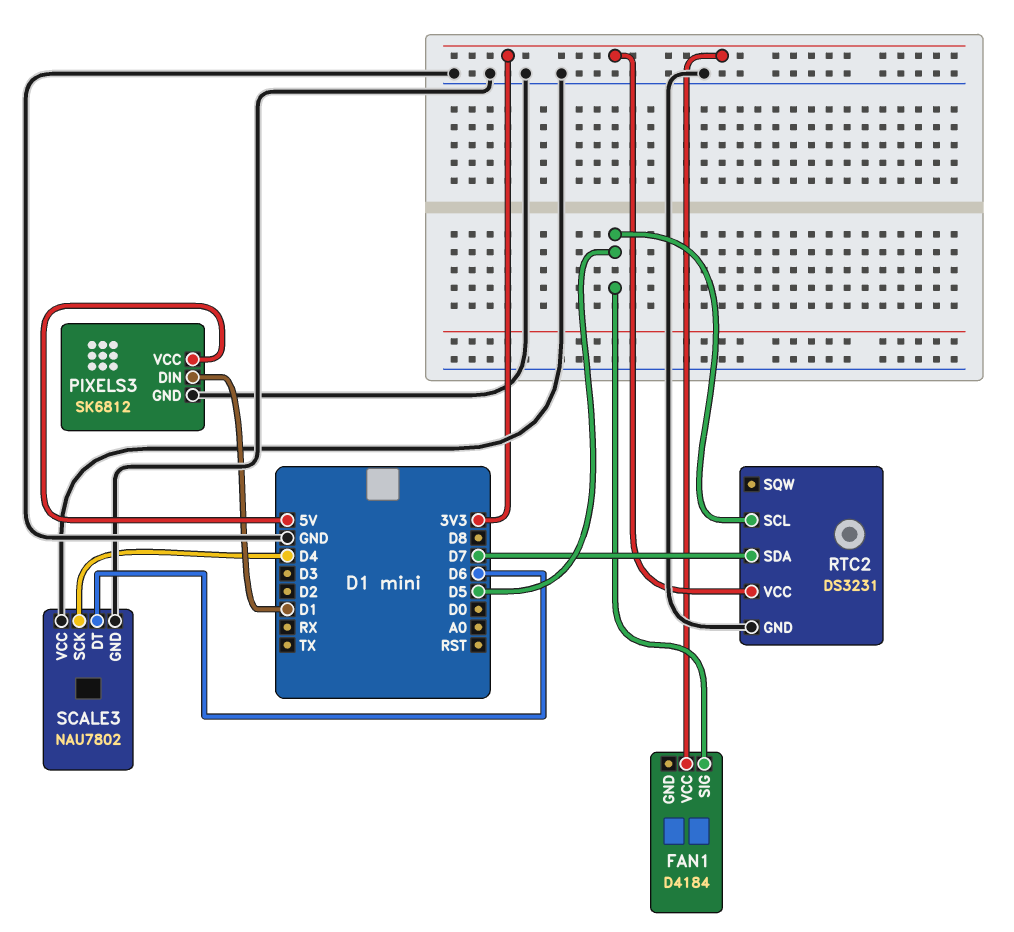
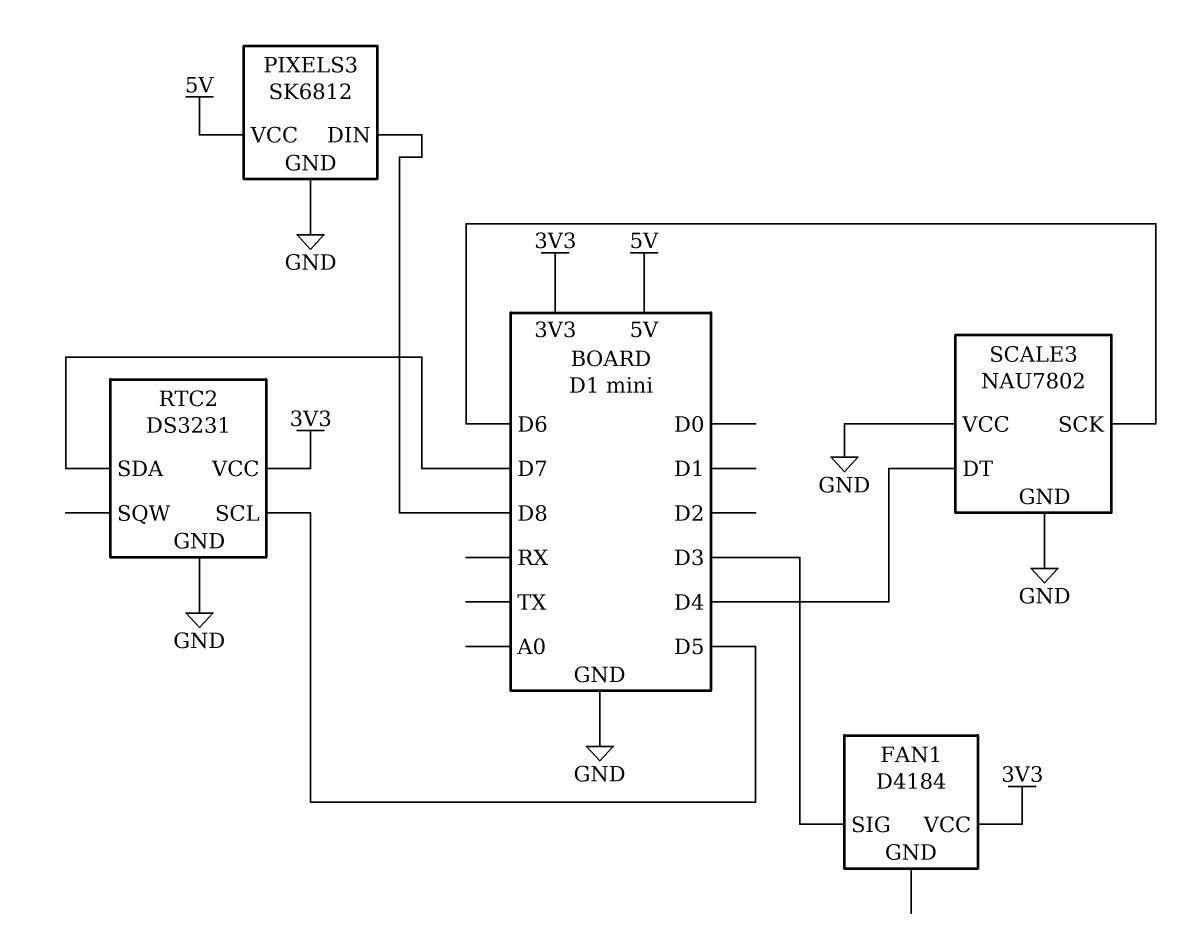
FAN1 pin SIG: D5 -> D3
PIXELS3 pin DIN: D1 -> D8
SCALE3 pin DT: D6 -> D4
SCALE3 pin SCK: D4 -> D6

